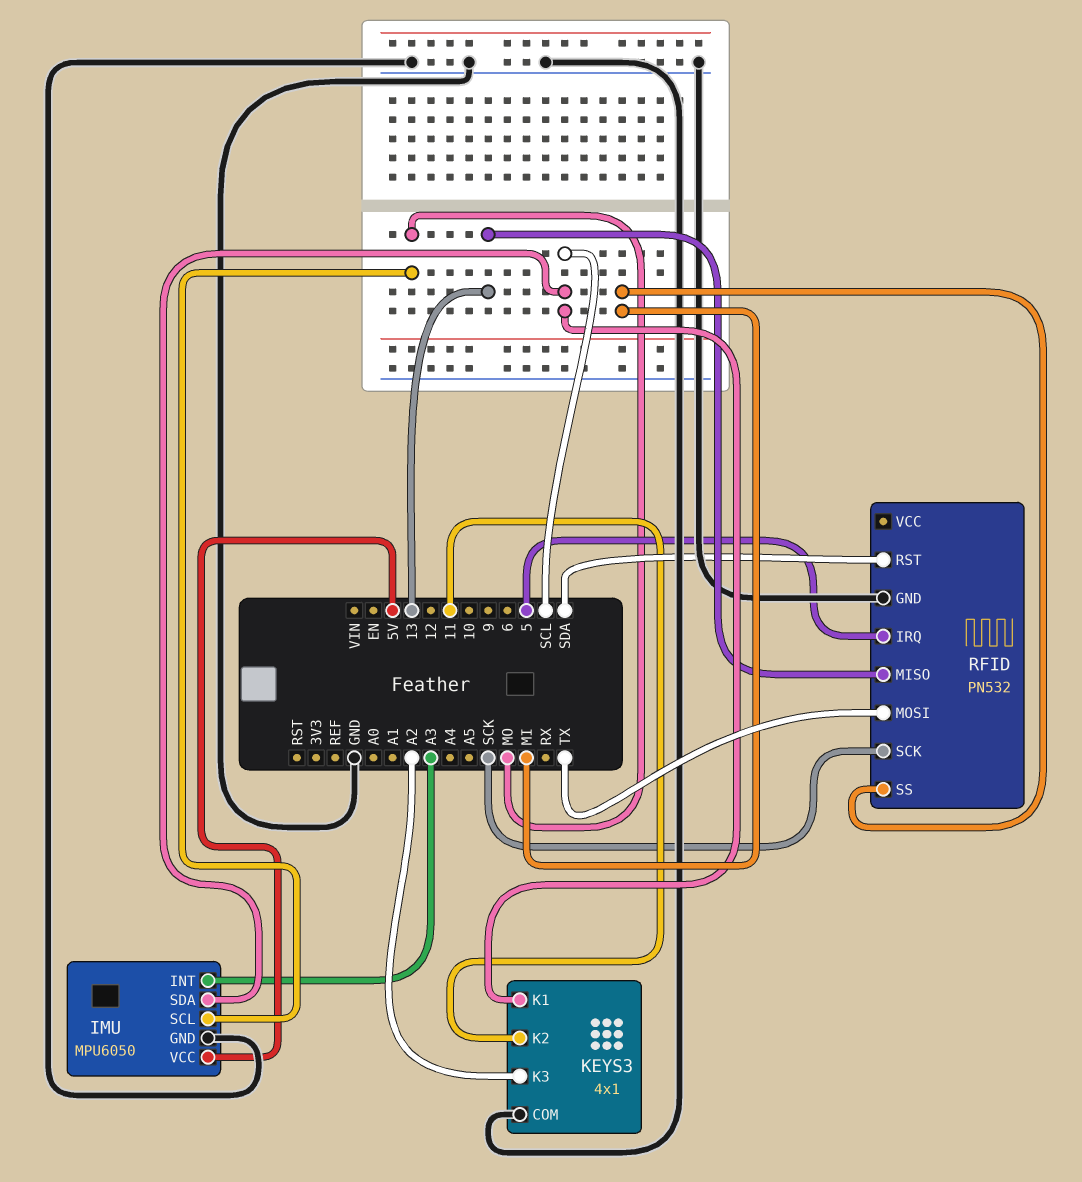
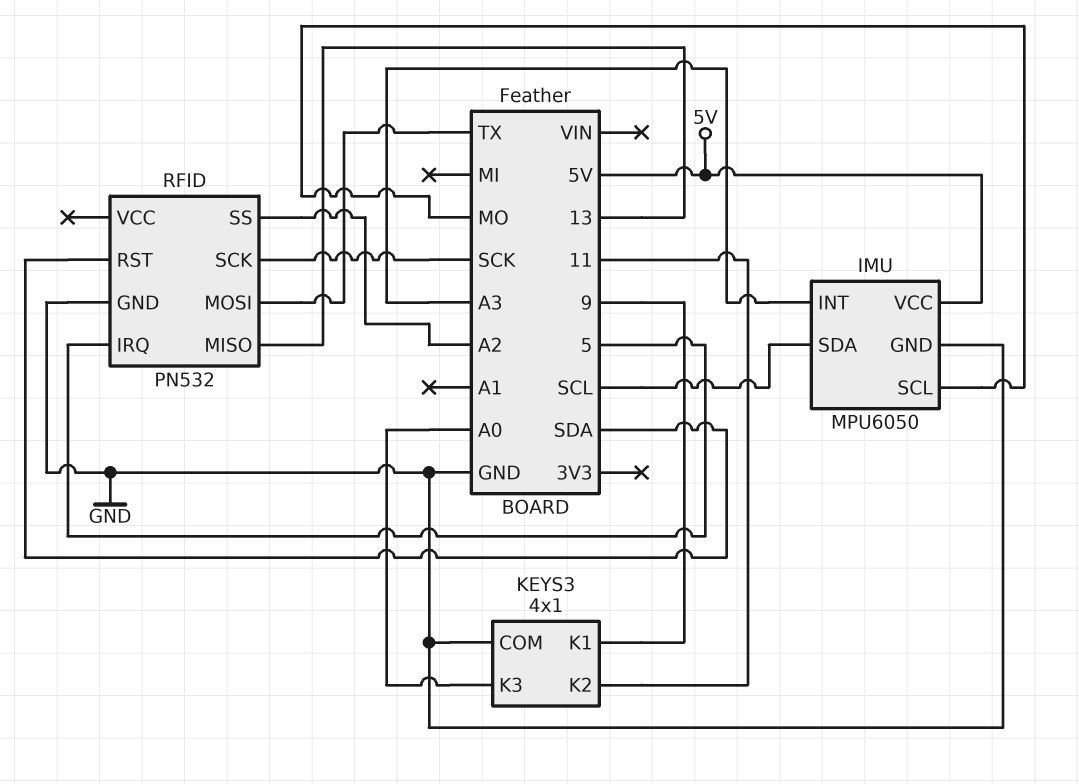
KEYS3 pin K1: SCL -> 9
KEYS3 pin K3: A2 -> A0
RFID pin SS: MI -> A2

